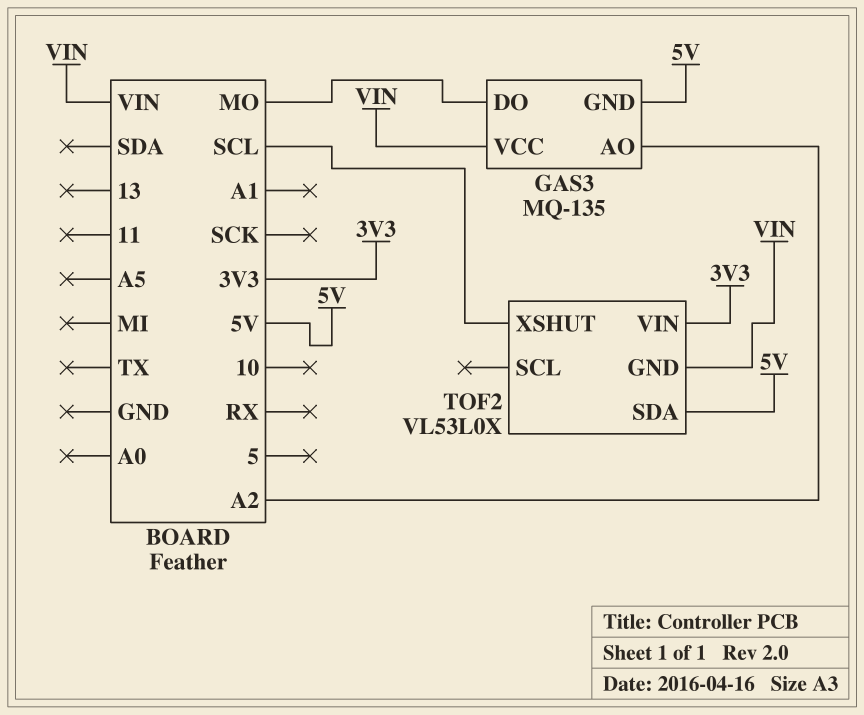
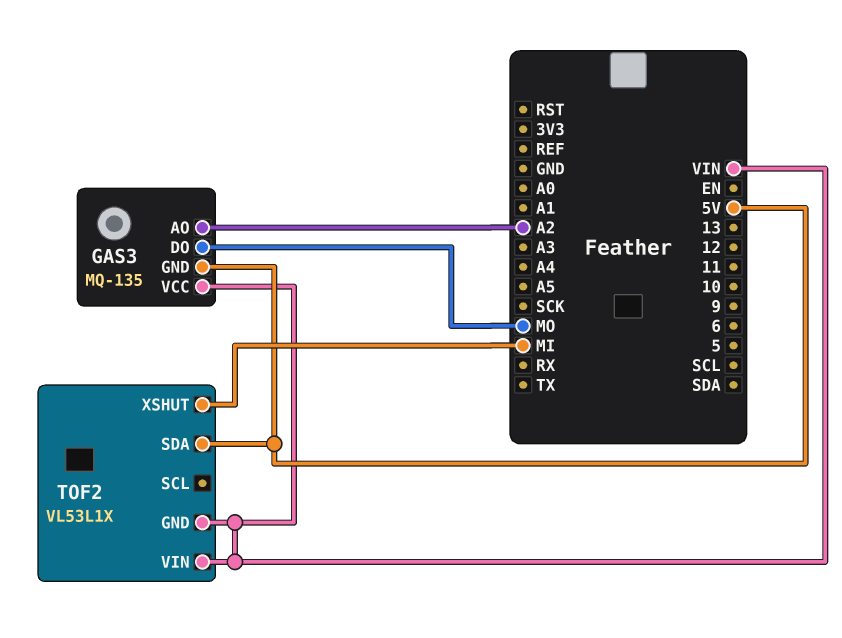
TOF2: VL53L0X -> VL53L1X
TOF2 pin VIN: 3V3 -> VIN
TOF2 pin XSHUT: SCL -> MI

